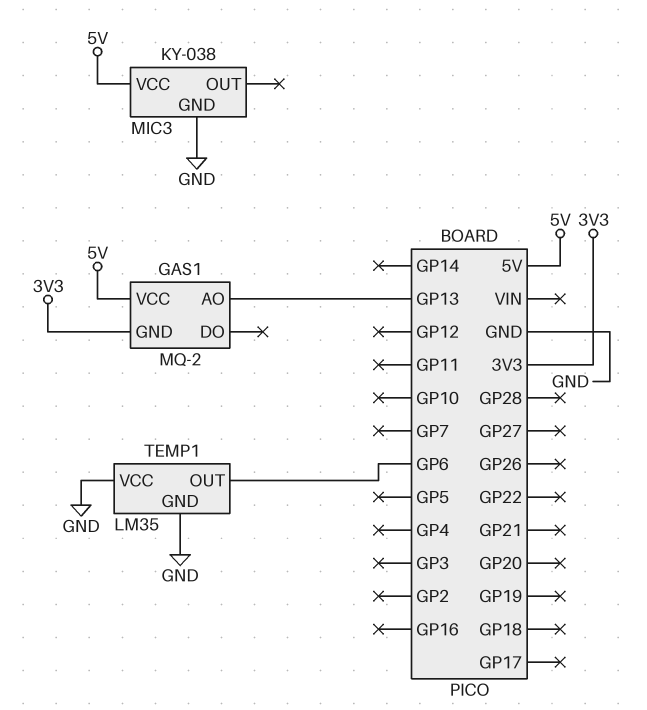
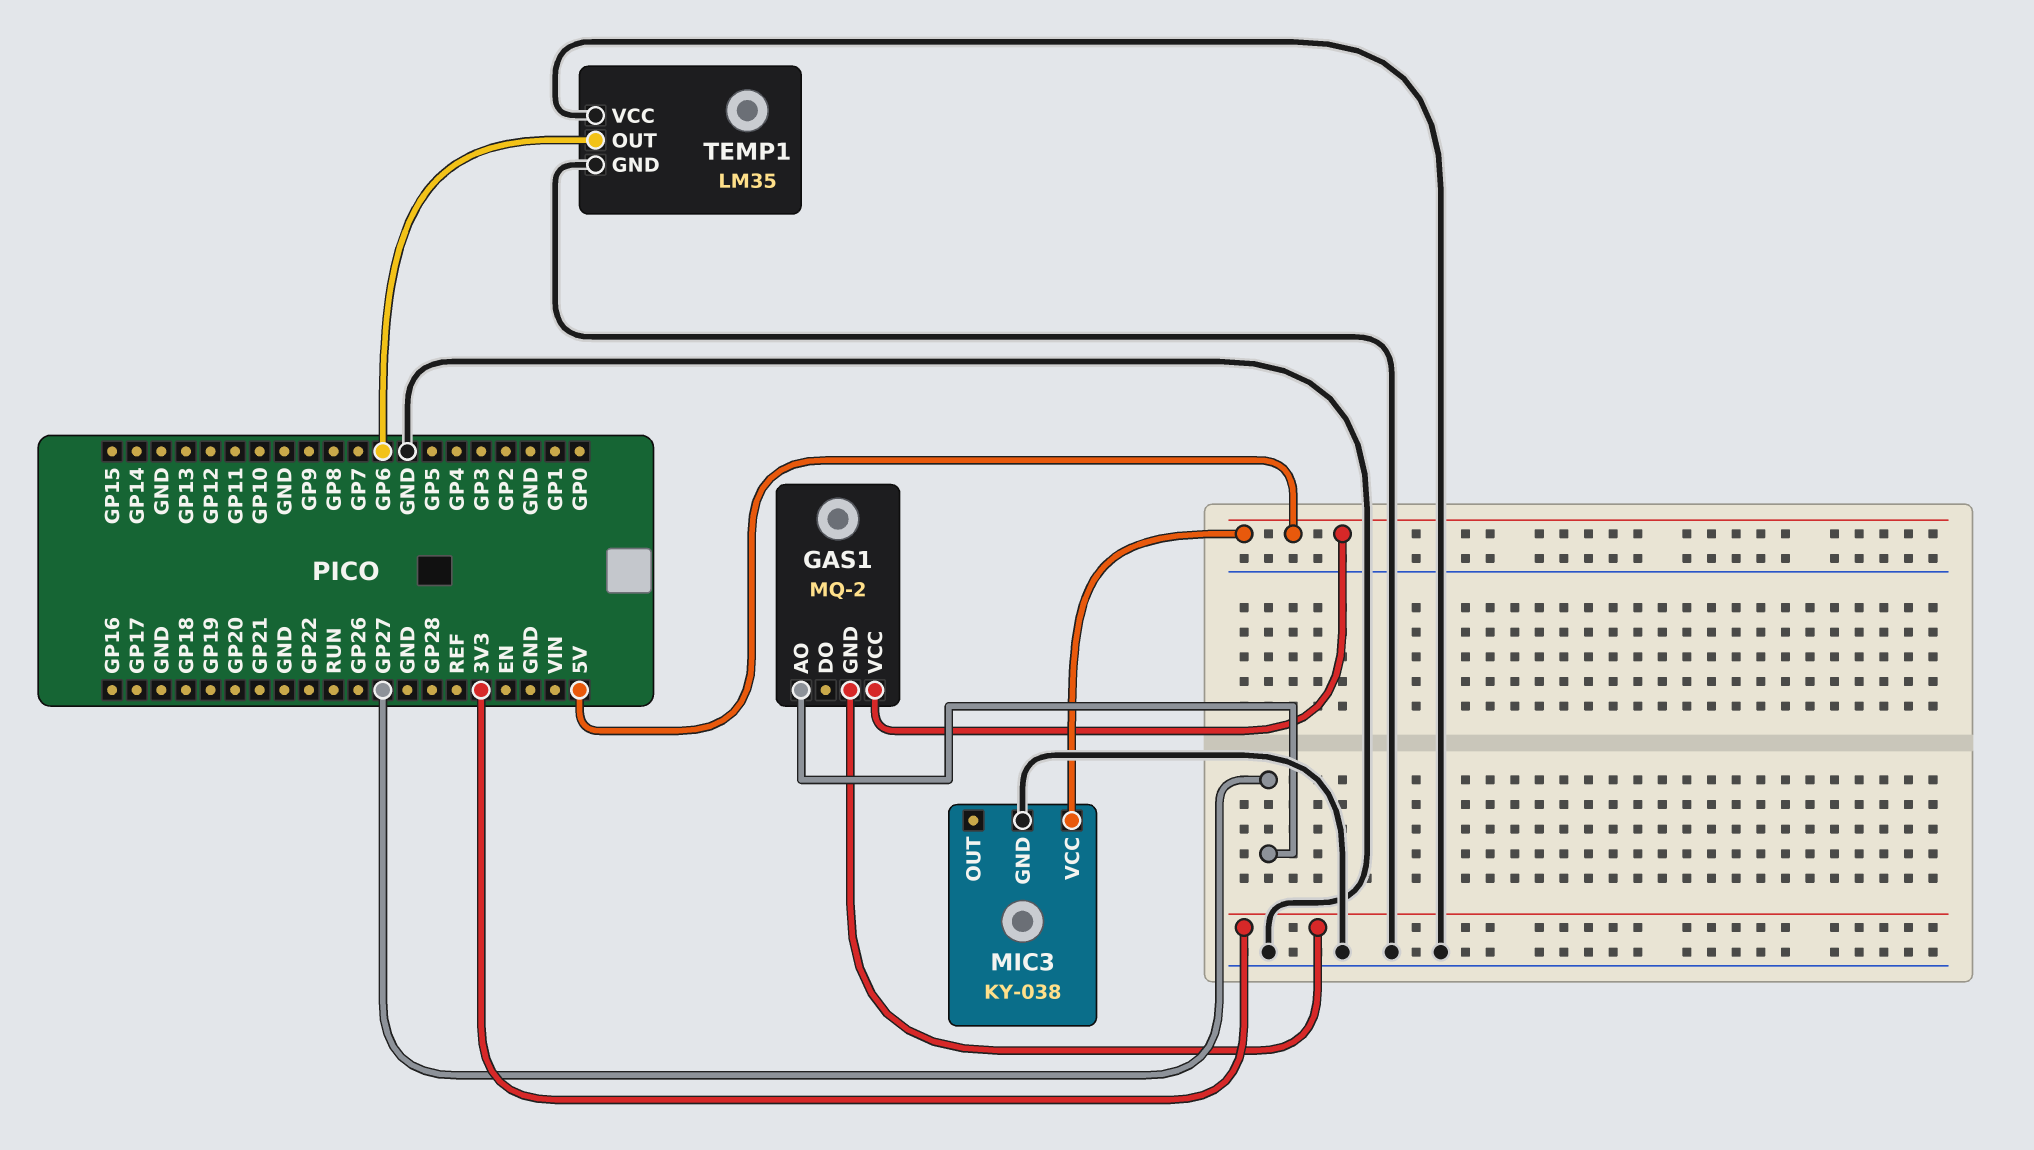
GAS1 pin AO: GP13 -> GP27

